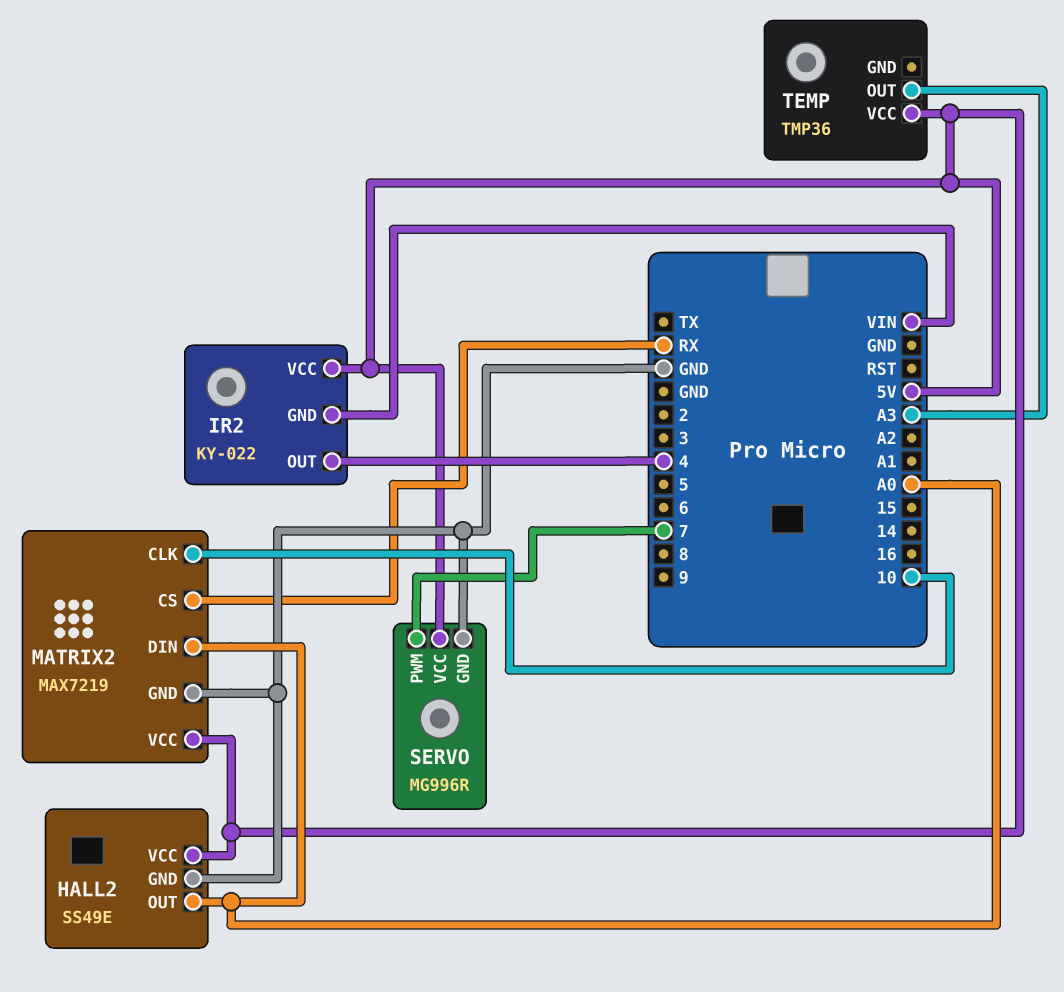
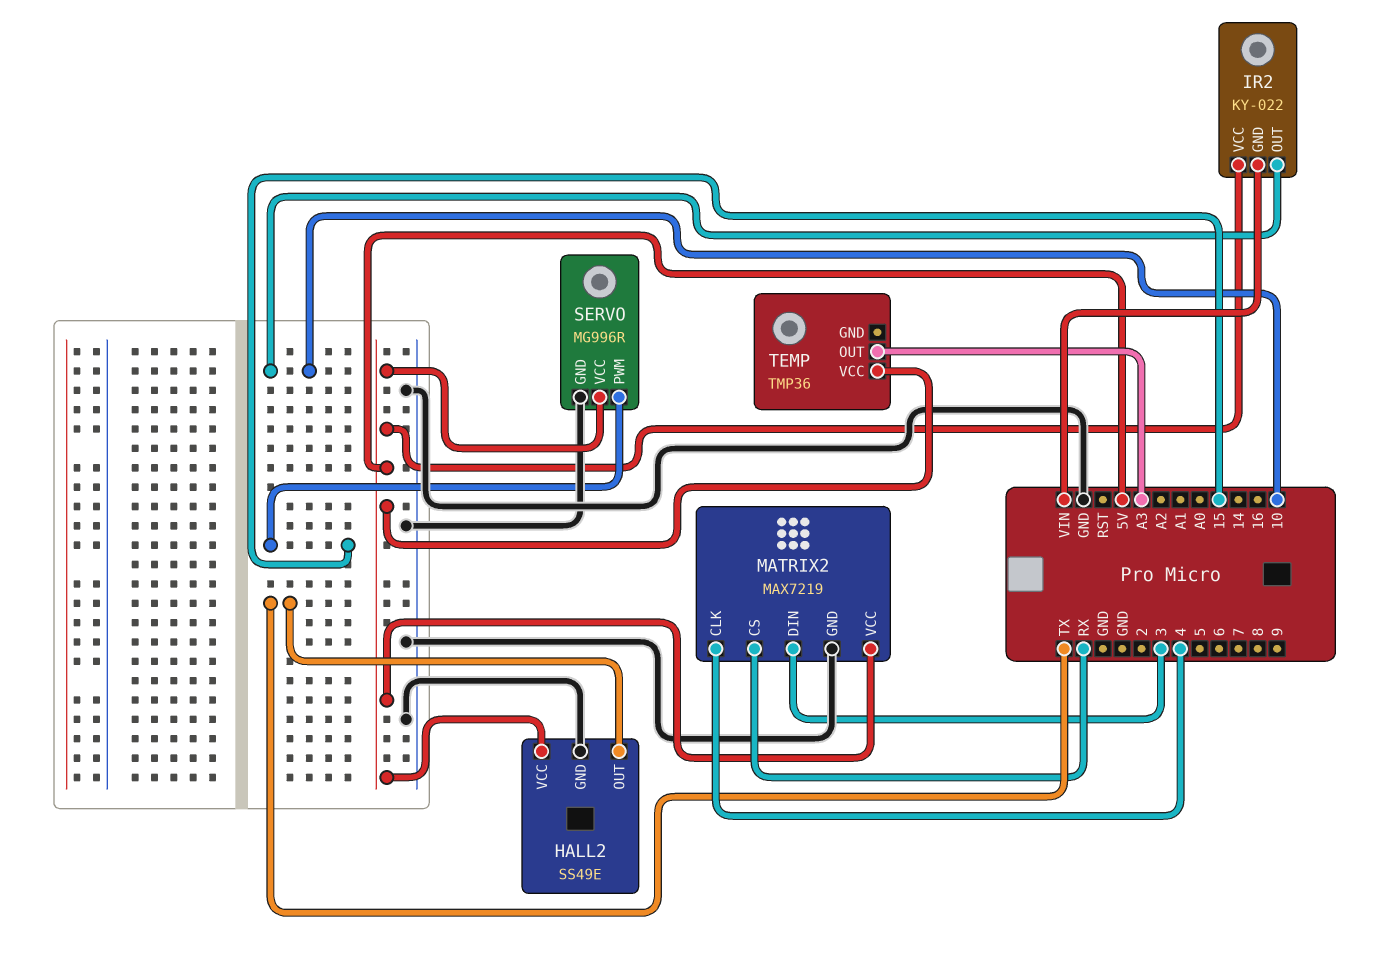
HALL2 pin OUT: A0 -> TX
IR2 pin OUT: 4 -> 10
MATRIX2 pin CLK: 10 -> 4
MATRIX2 pin DIN: A0 -> 3
SERVO pin PWM: 7 -> 15

